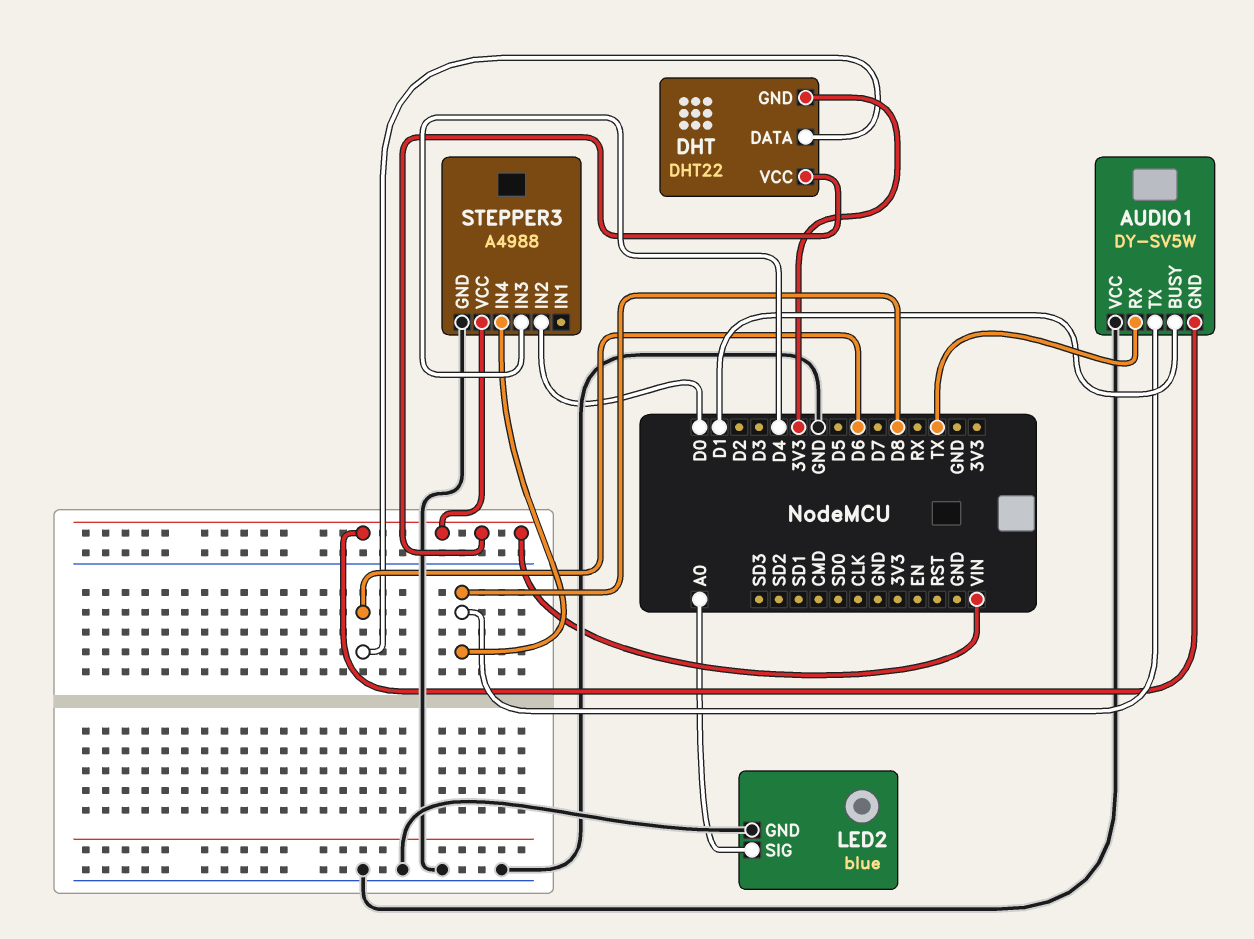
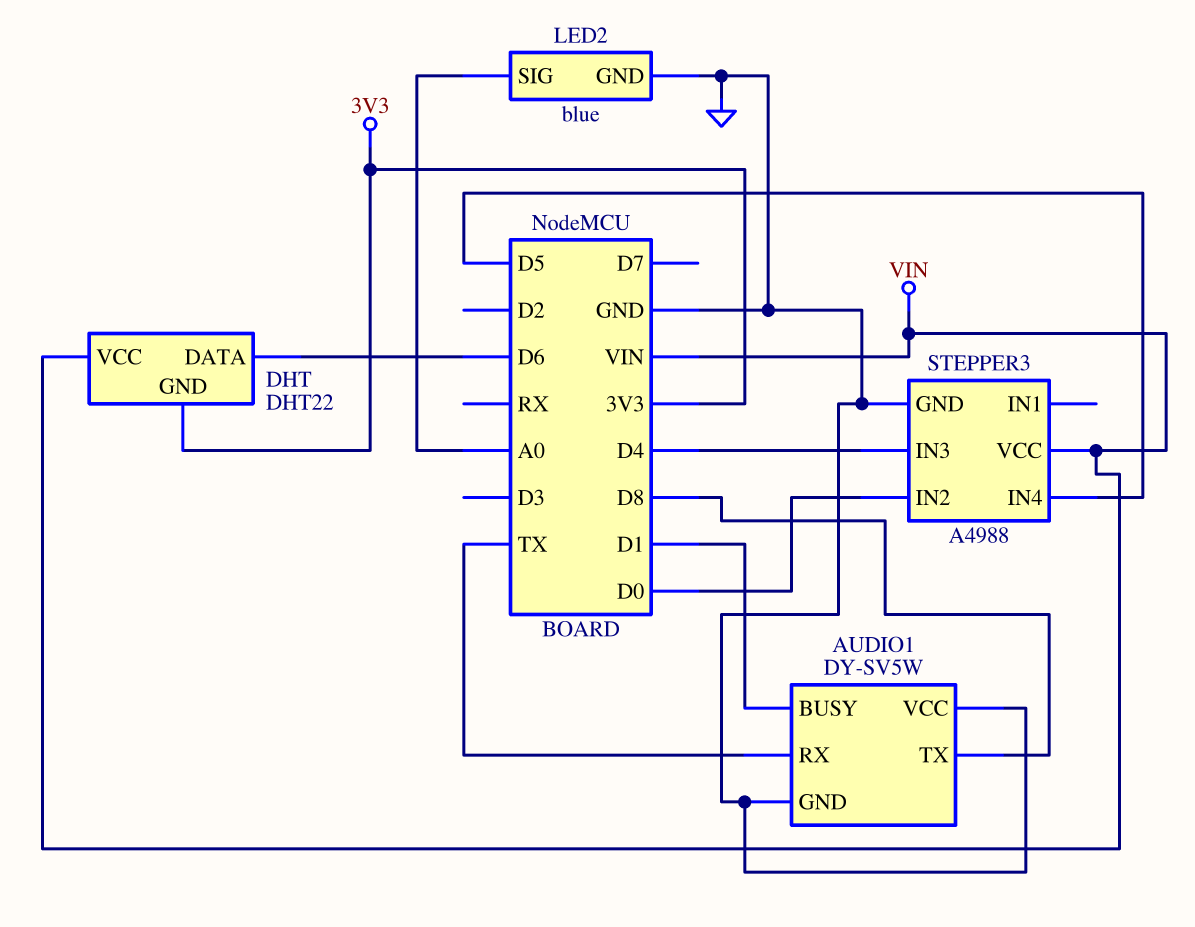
AUDIO1 pin GND: VIN -> GND
STEPPER3 pin IN4: D8 -> D5

